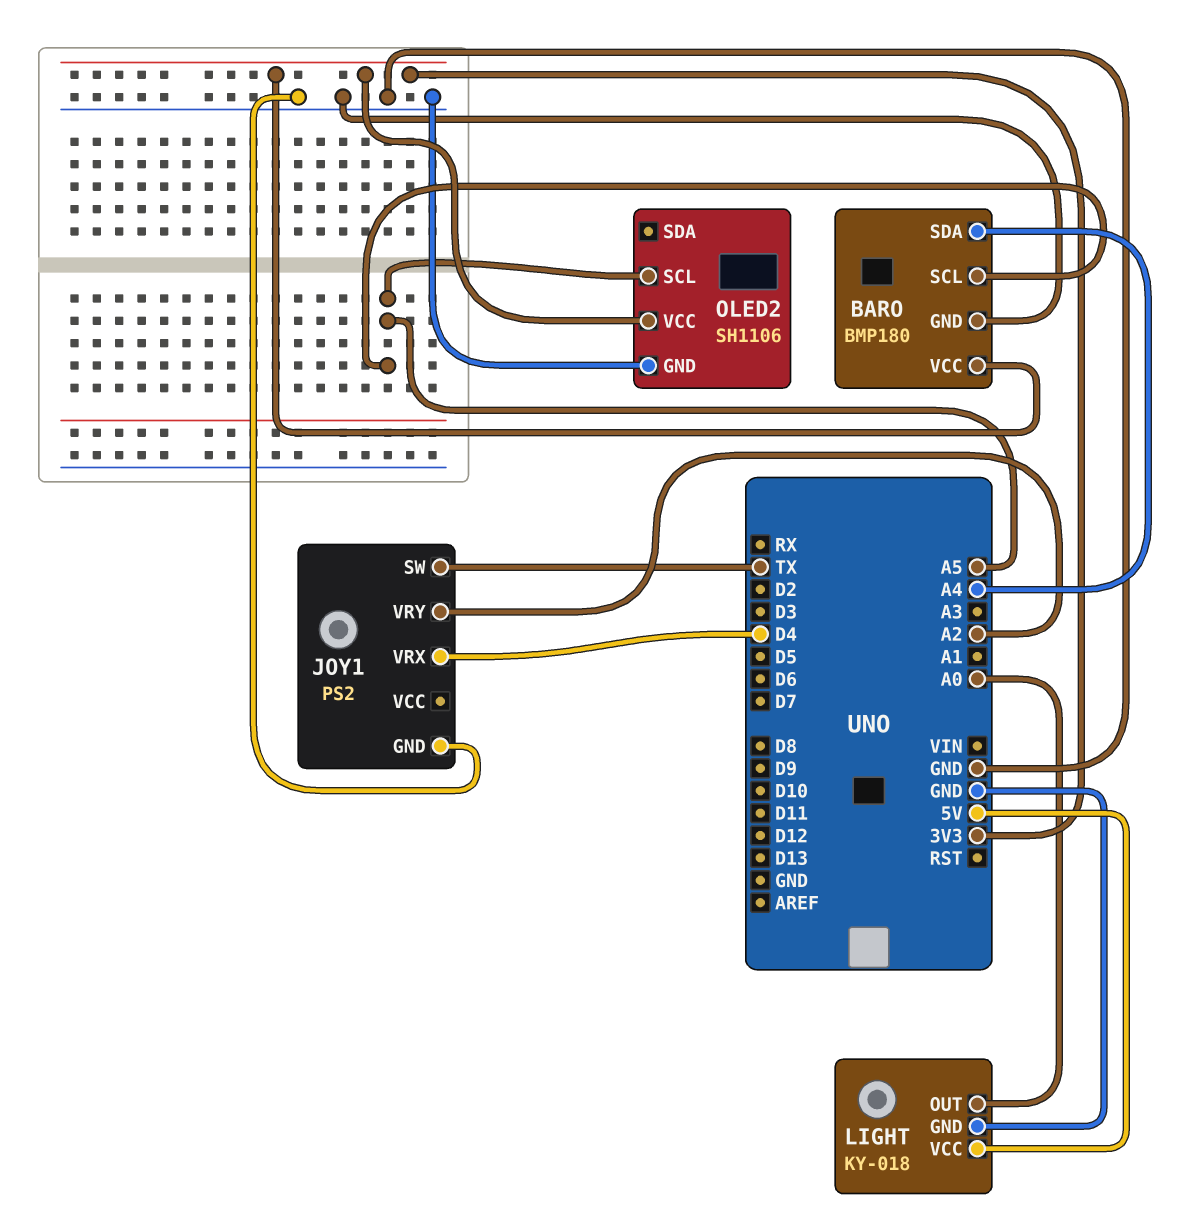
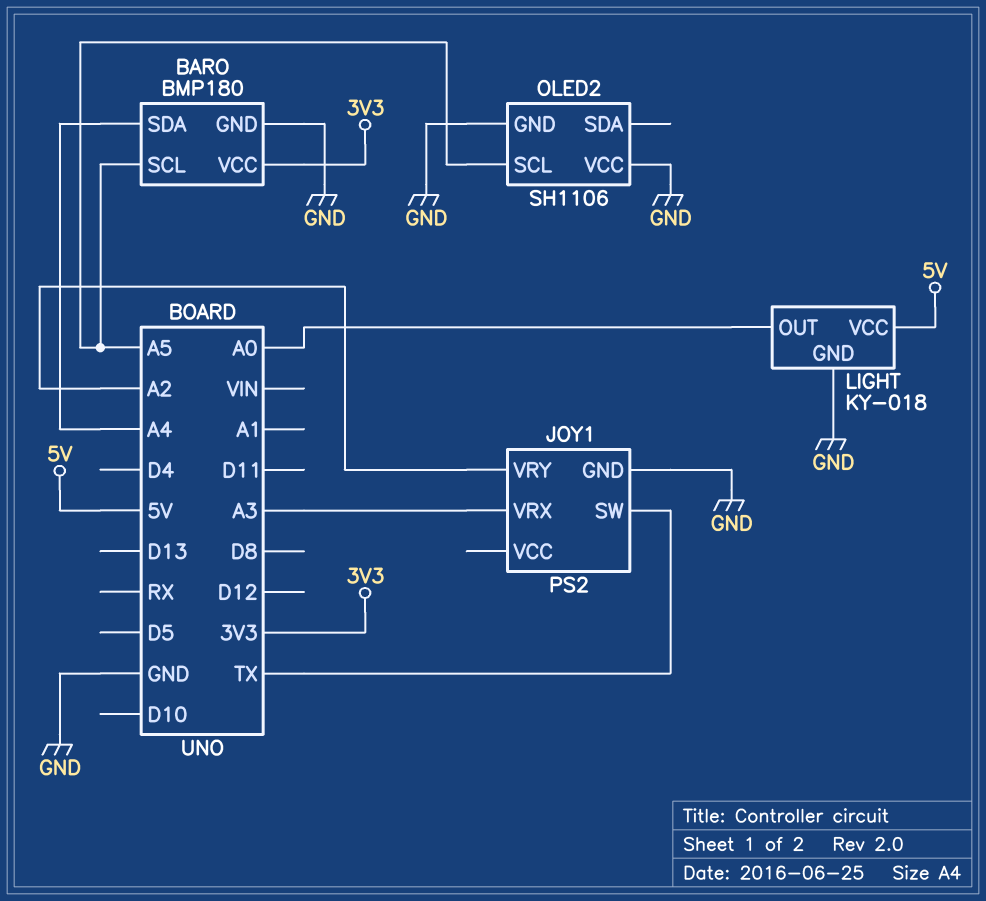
JOY1 pin VRX: D4 -> A3
OLED2 pin VCC: 3V3 -> GND

